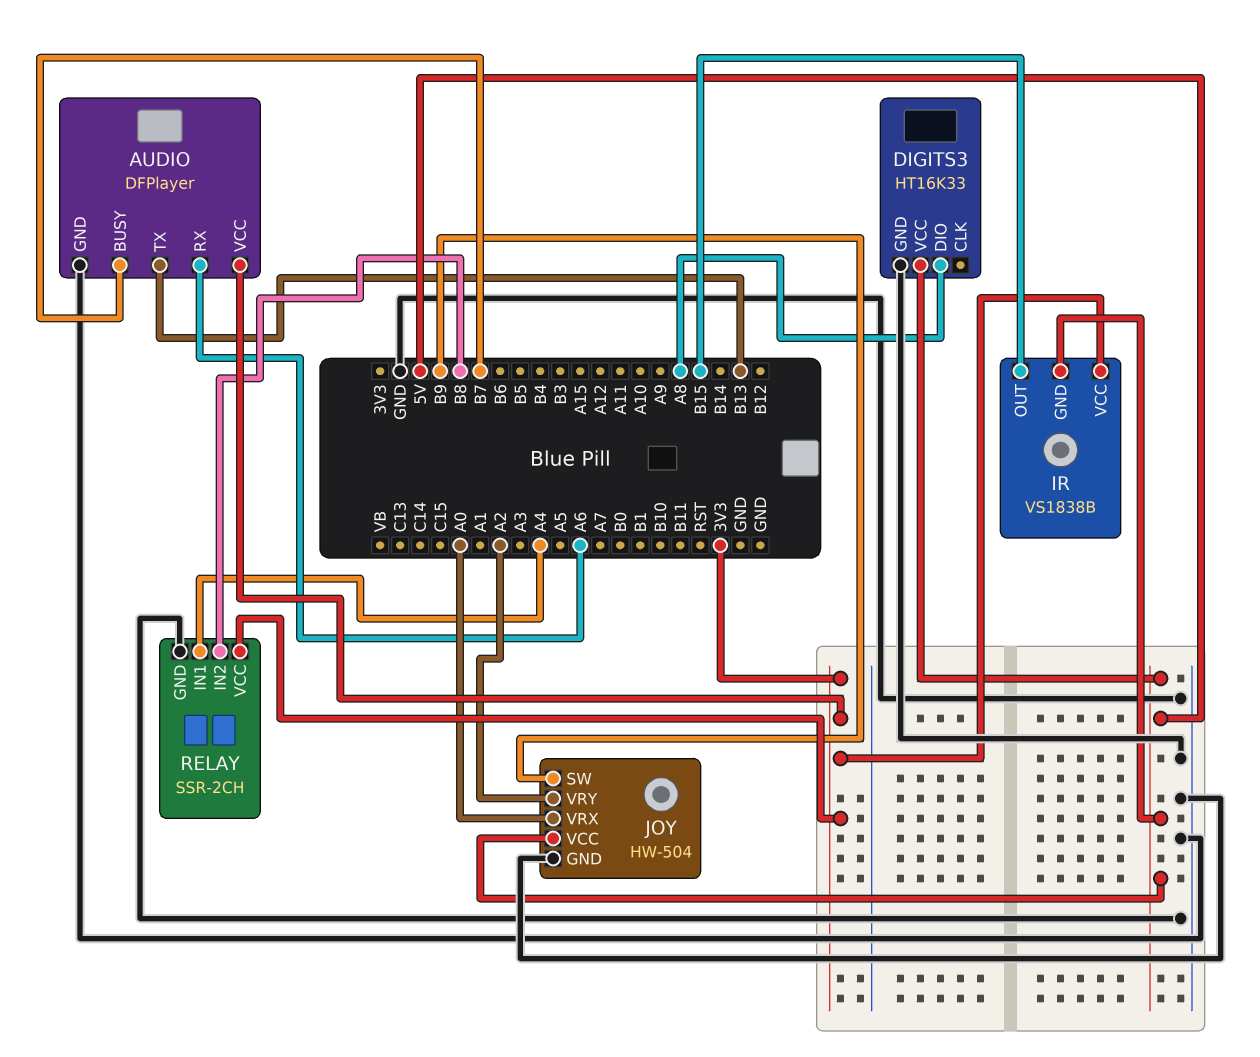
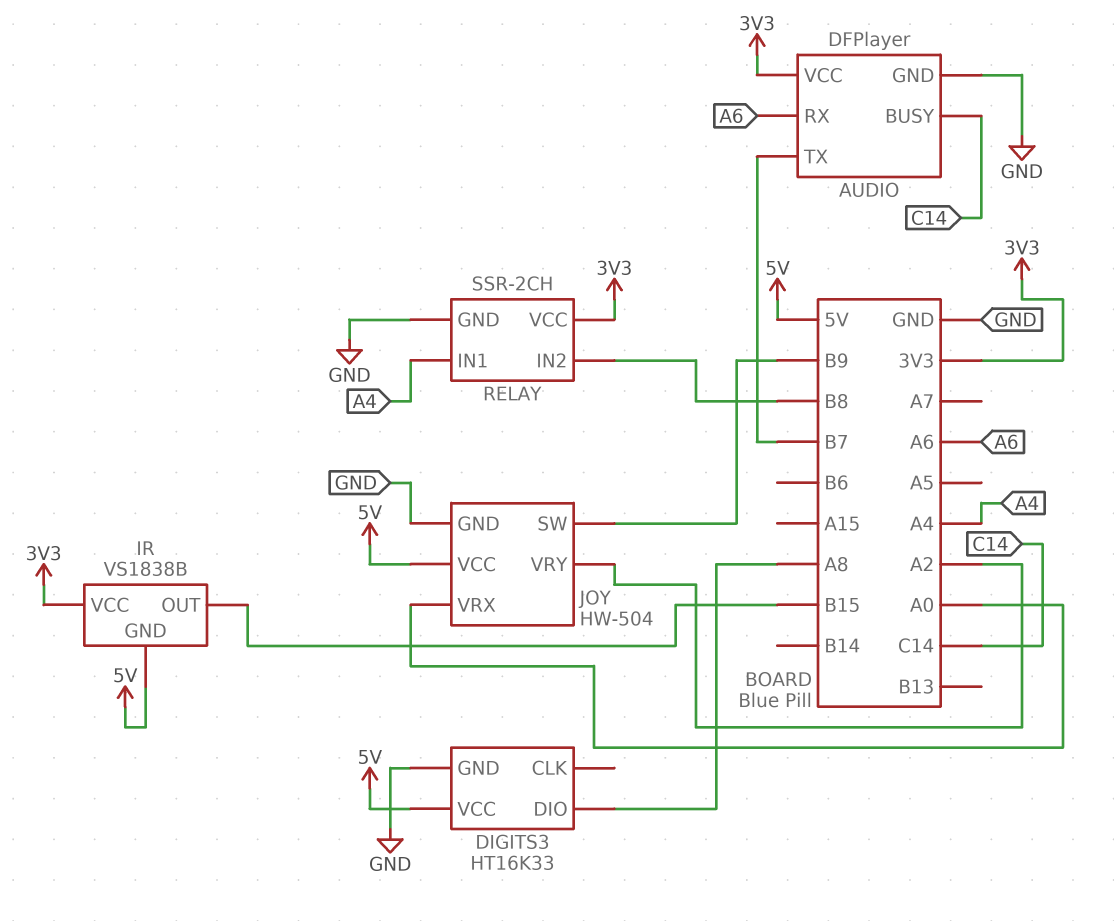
AUDIO pin BUSY: B7 -> C14
AUDIO pin TX: B13 -> B7

